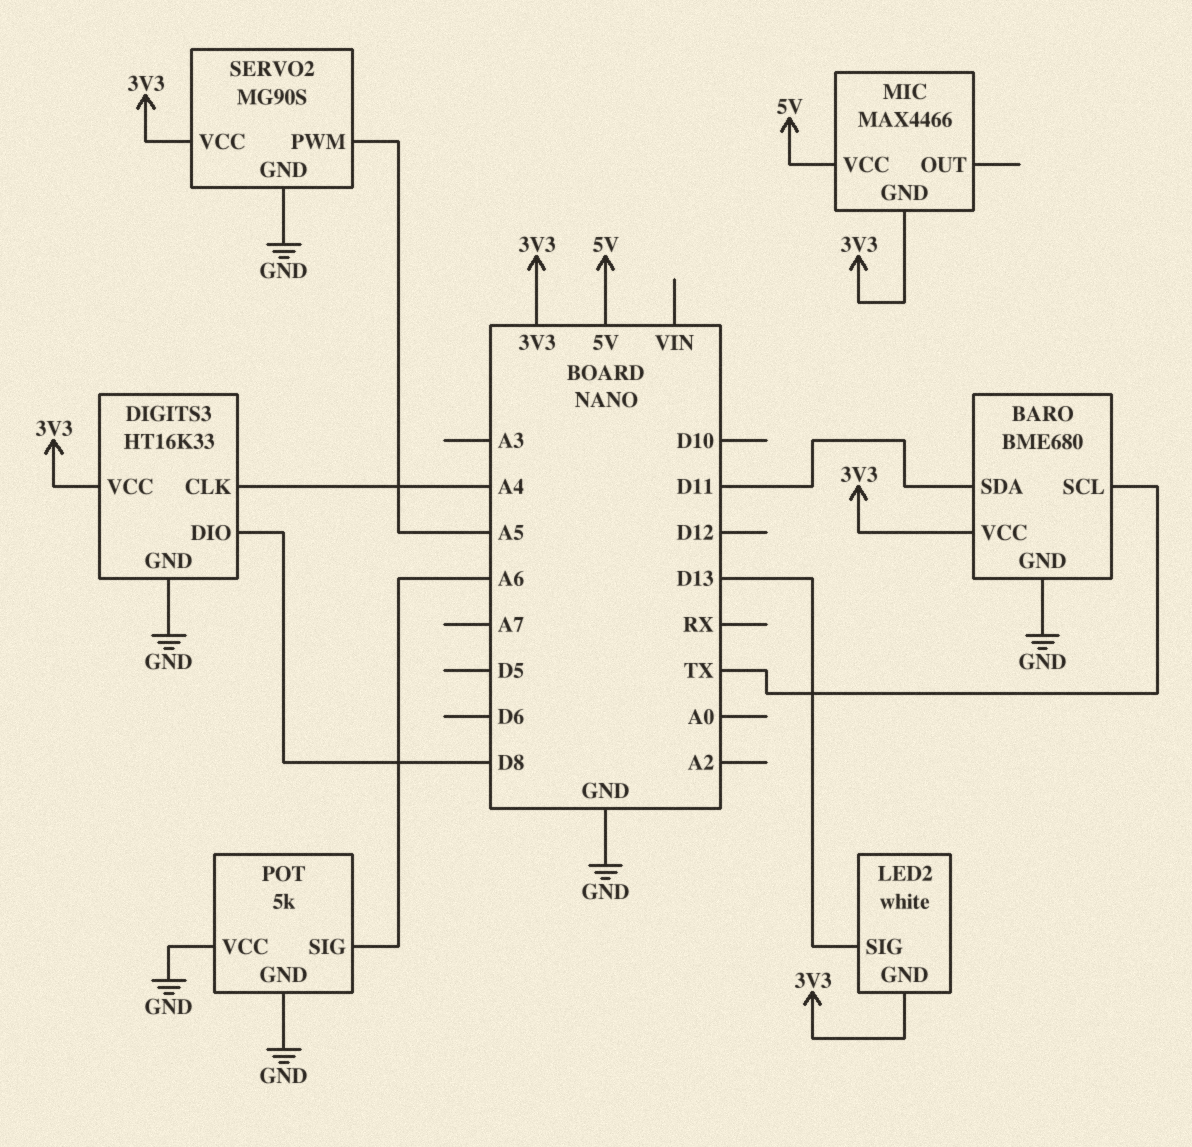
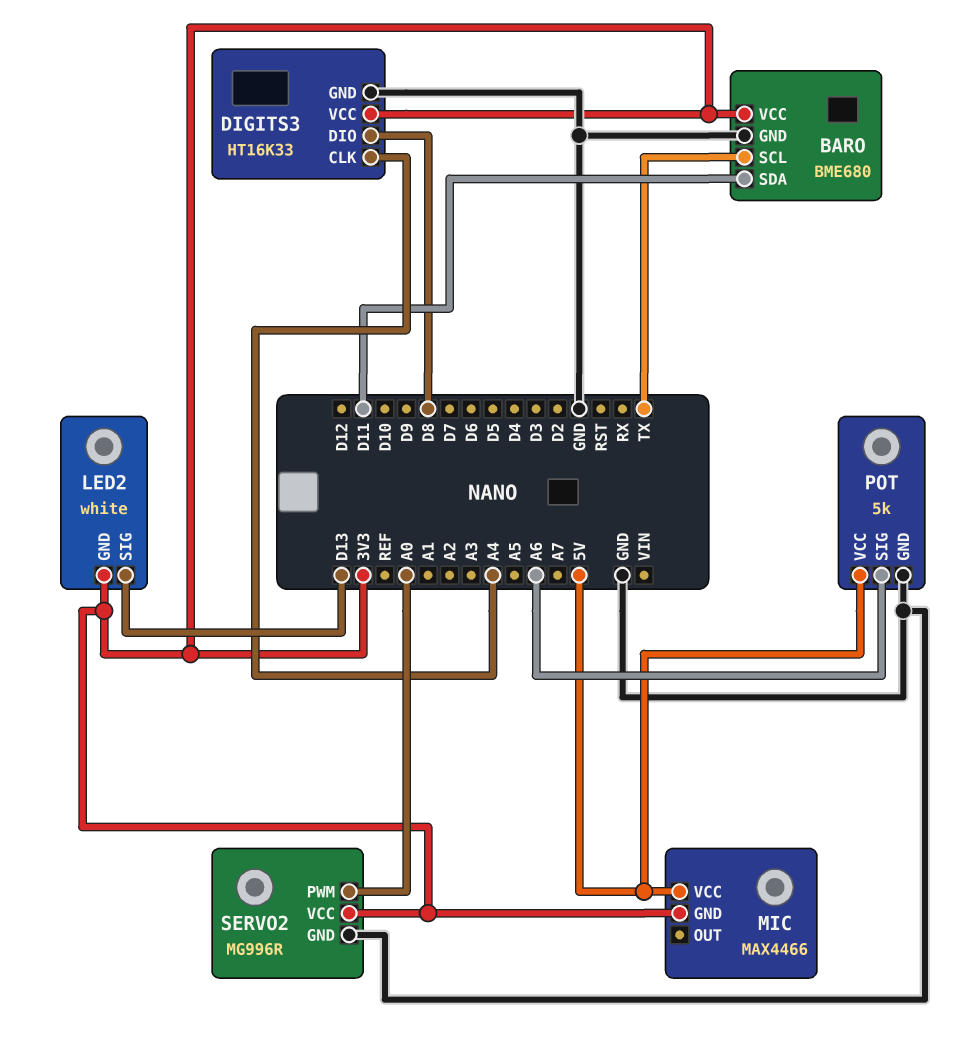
POT pin VCC: GND -> 5V
SERVO2: MG90S -> MG996R
SERVO2 pin PWM: A5 -> A0

